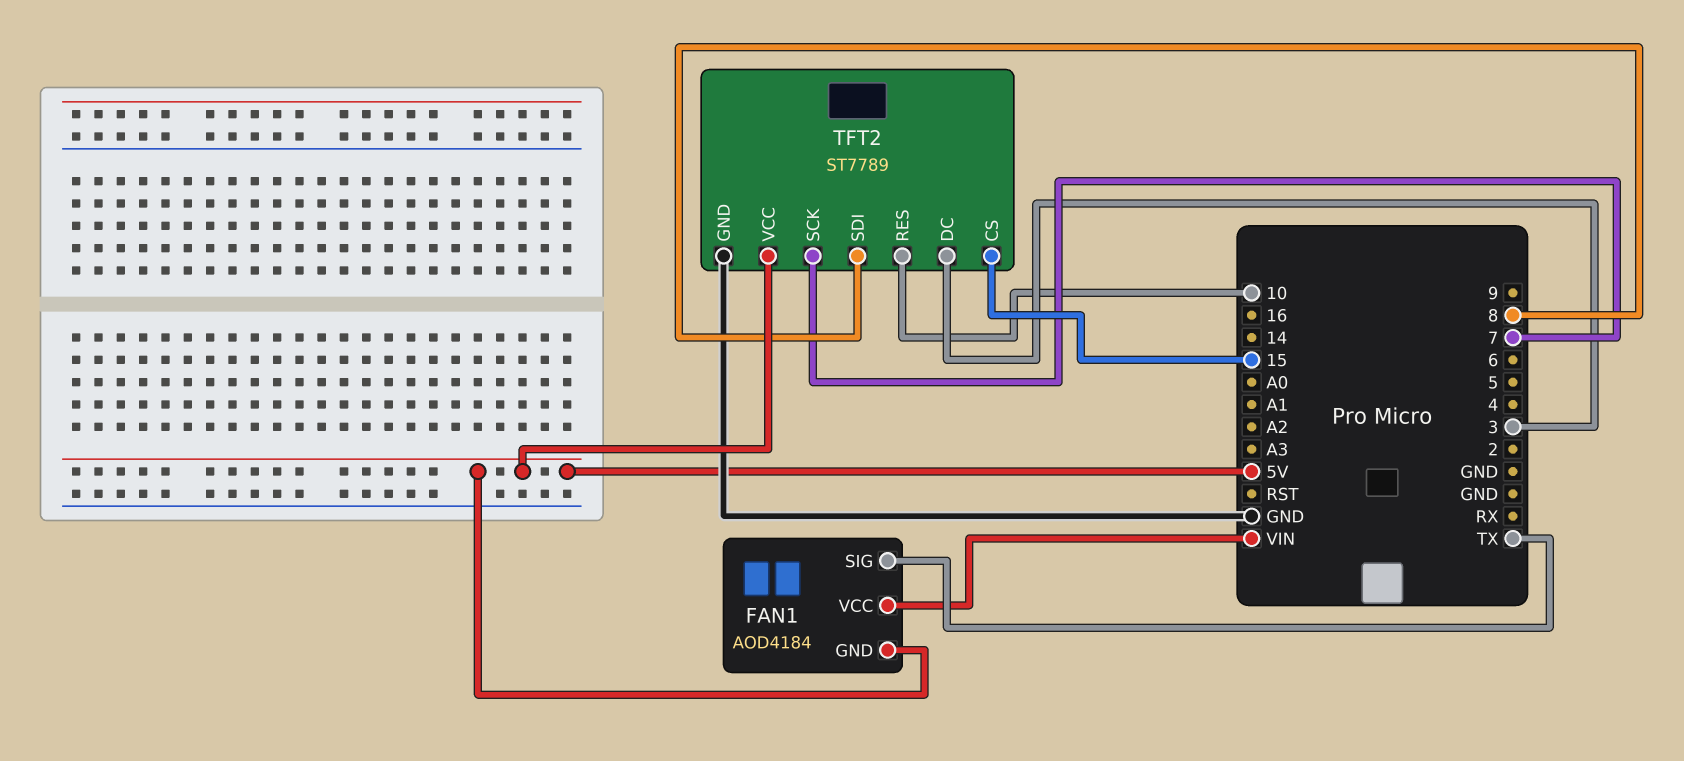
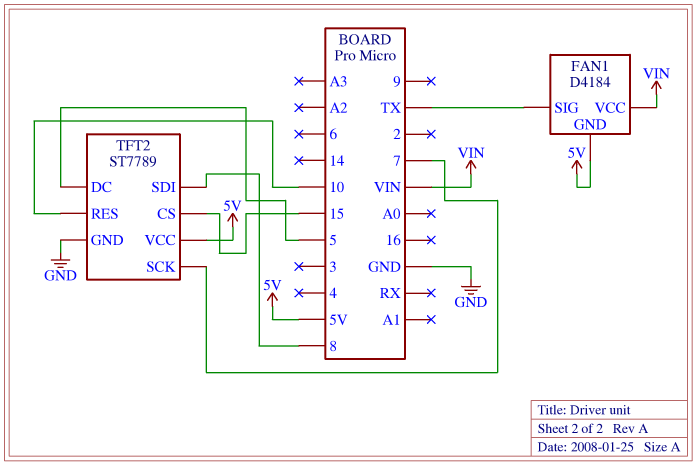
FAN1: AOD4184 -> D4184
TFT2 pin DC: 3 -> 5

